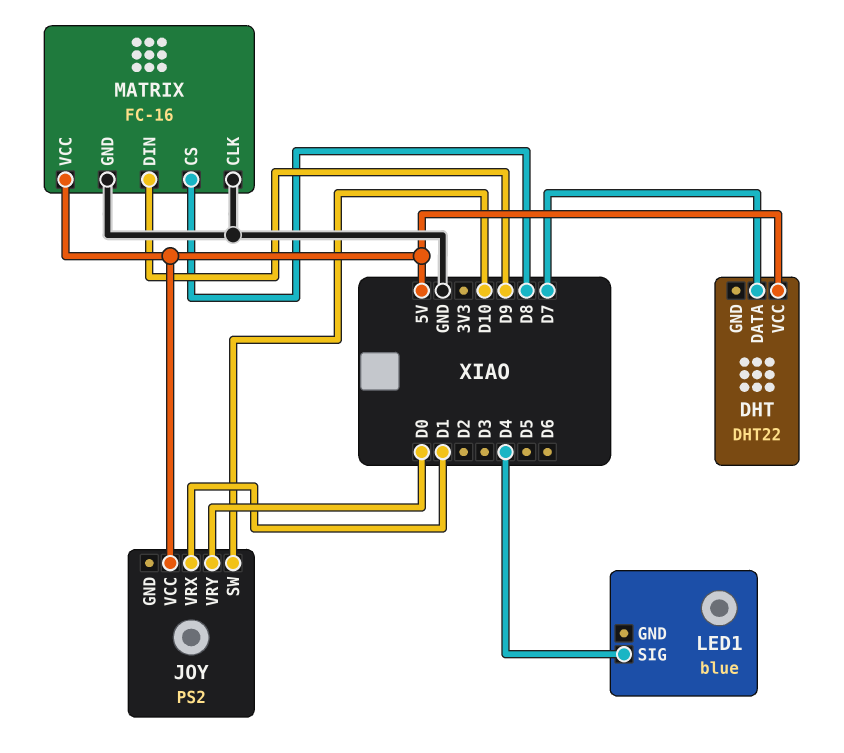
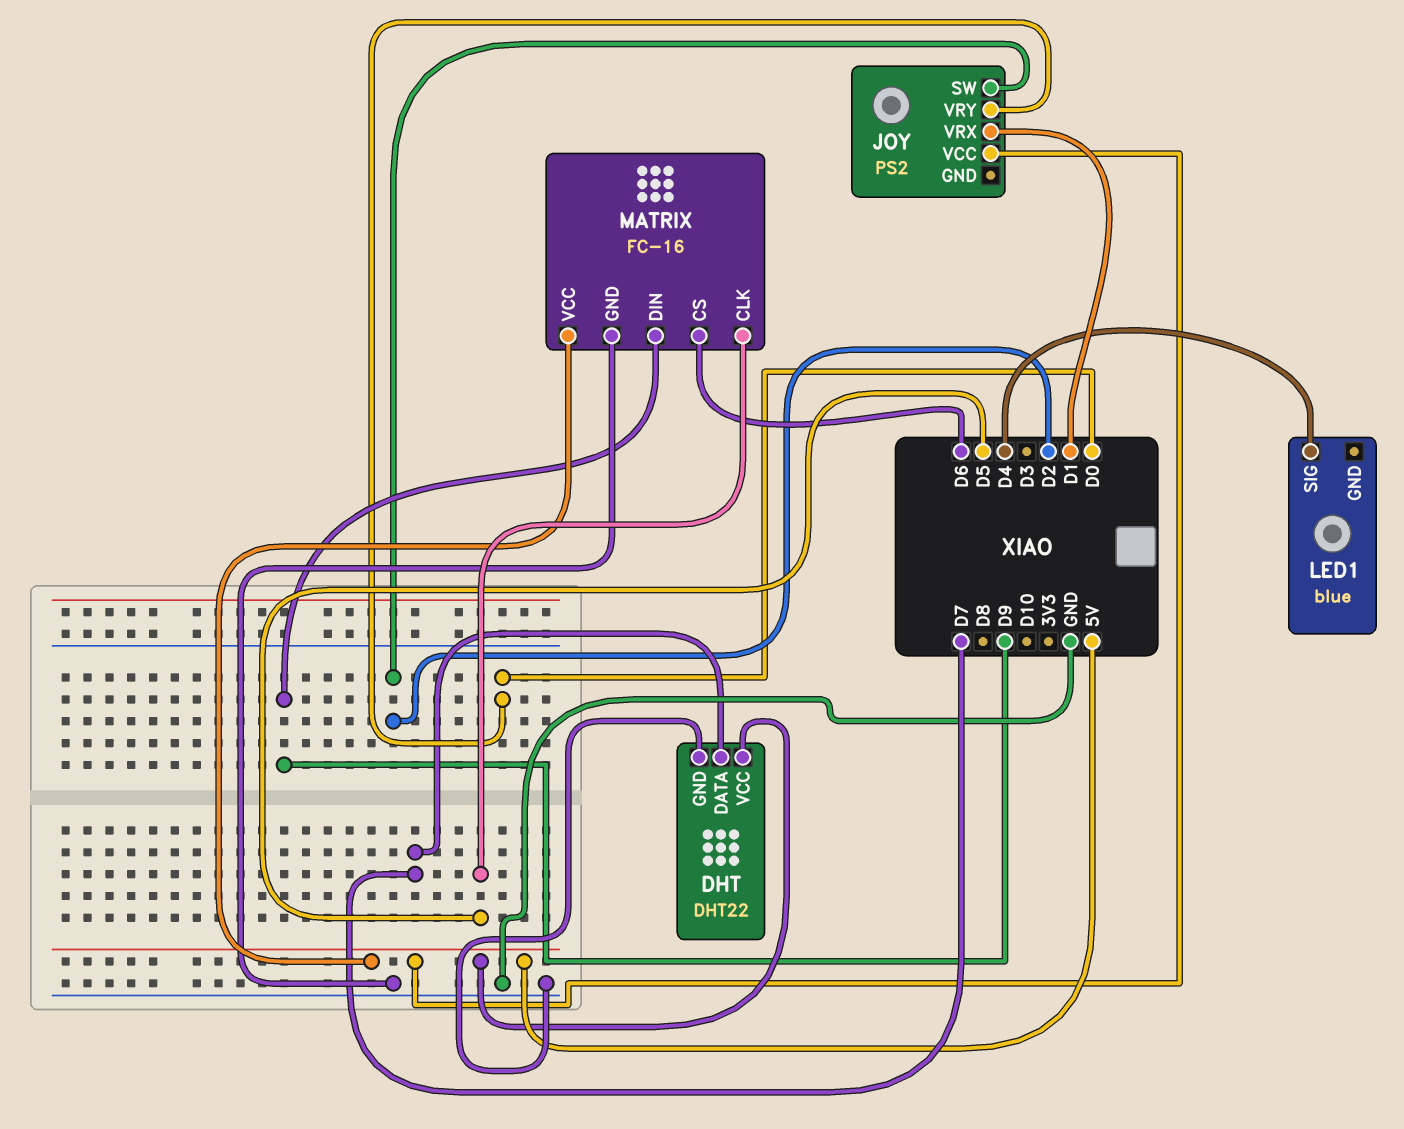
DHT pin GND: none -> GND
JOY pin SW: D10 -> D2
MATRIX pin CLK: GND -> D5
MATRIX pin CS: D8 -> D6

